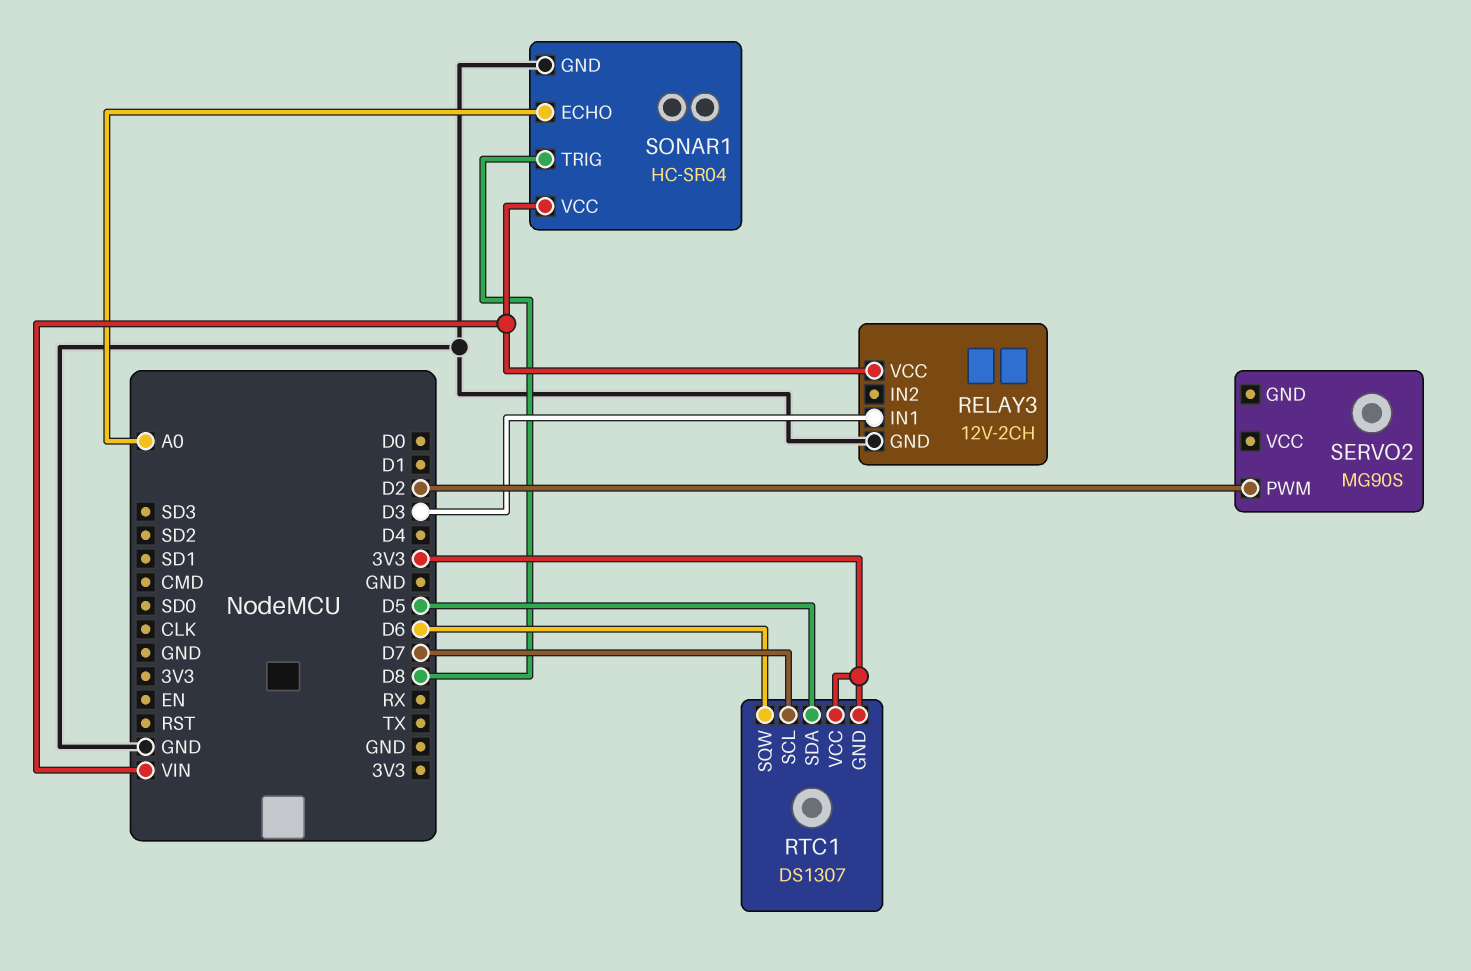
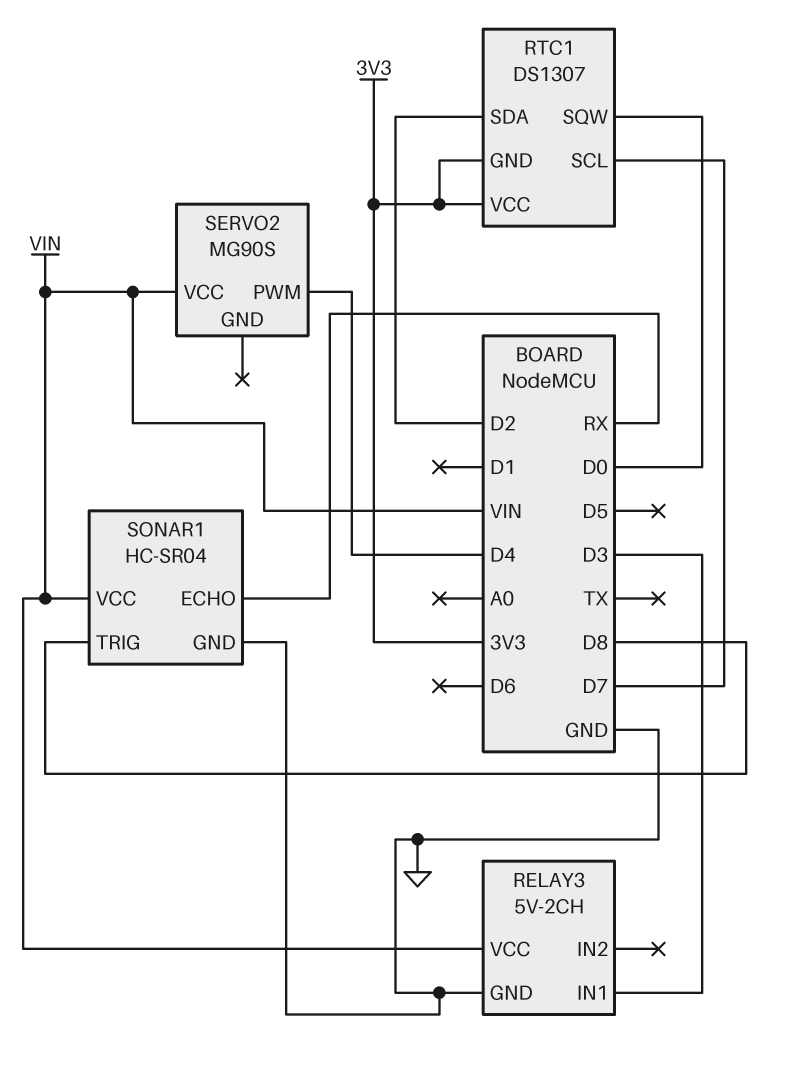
RELAY3: 12V-2CH -> 5V-2CH
RTC1 pin SDA: D5 -> D2
RTC1 pin SQW: D6 -> D0
SERVO2 pin PWM: D2 -> D4
SERVO2 pin VCC: none -> VIN
SONAR1 pin ECHO: A0 -> RX

